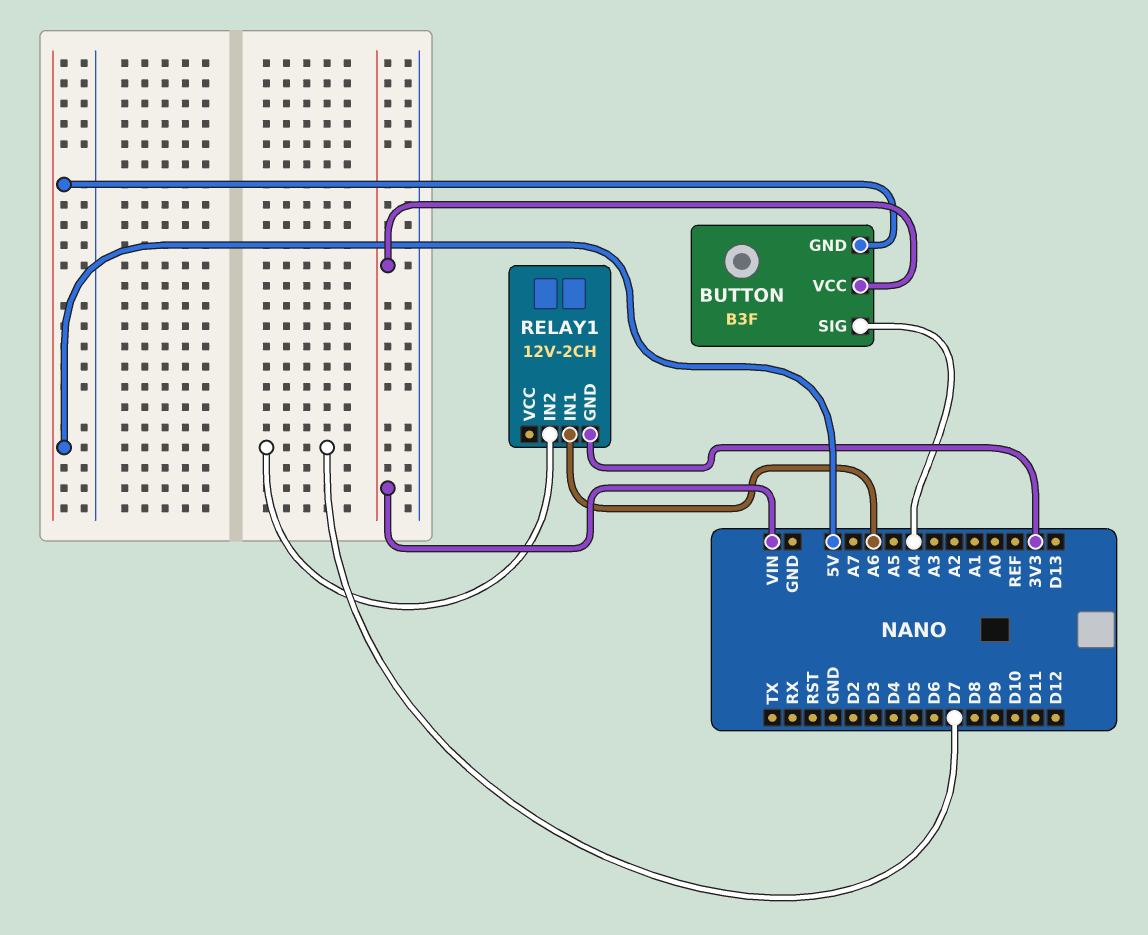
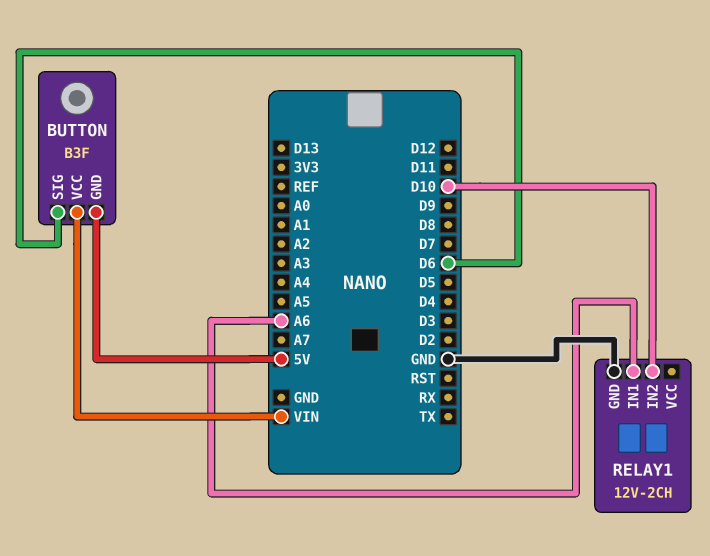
BUTTON pin SIG: A4 -> D6
RELAY1 pin GND: 3V3 -> GND
RELAY1 pin IN2: D7 -> D10

